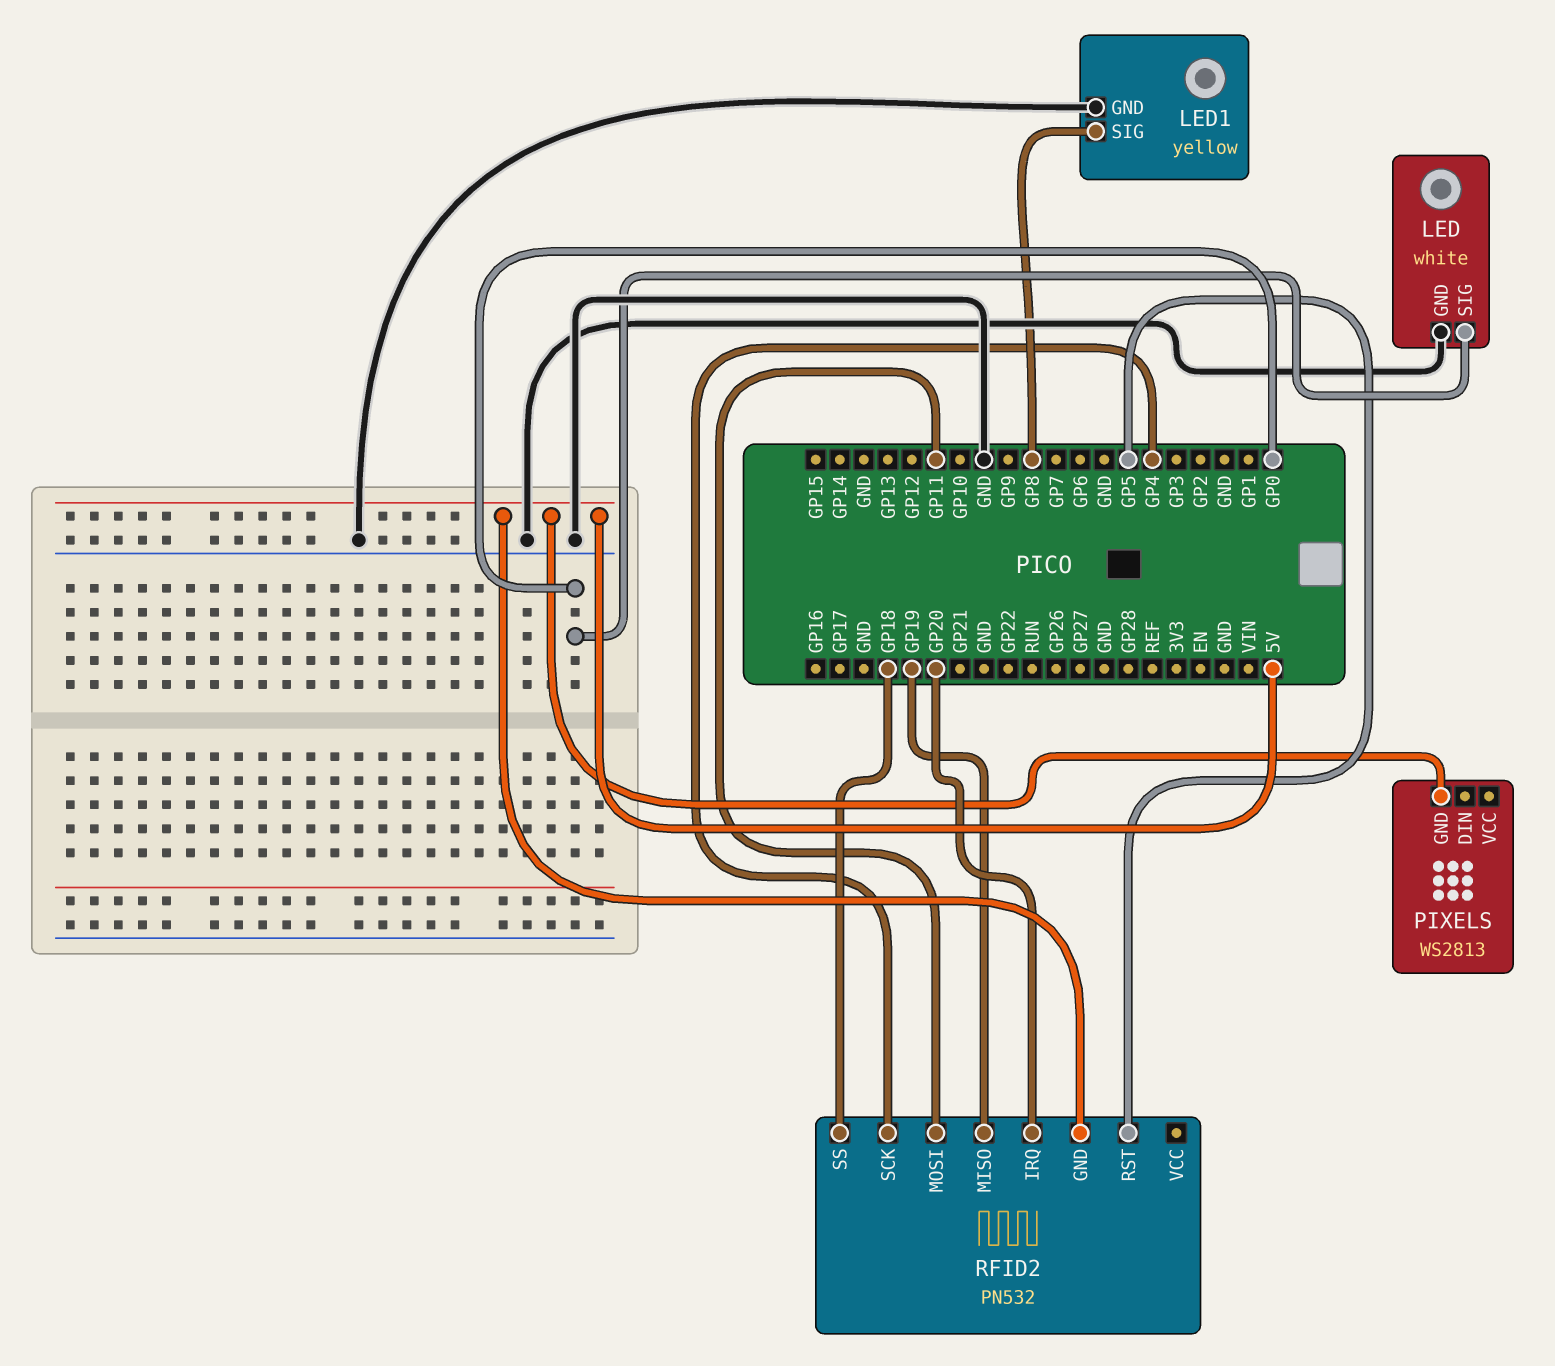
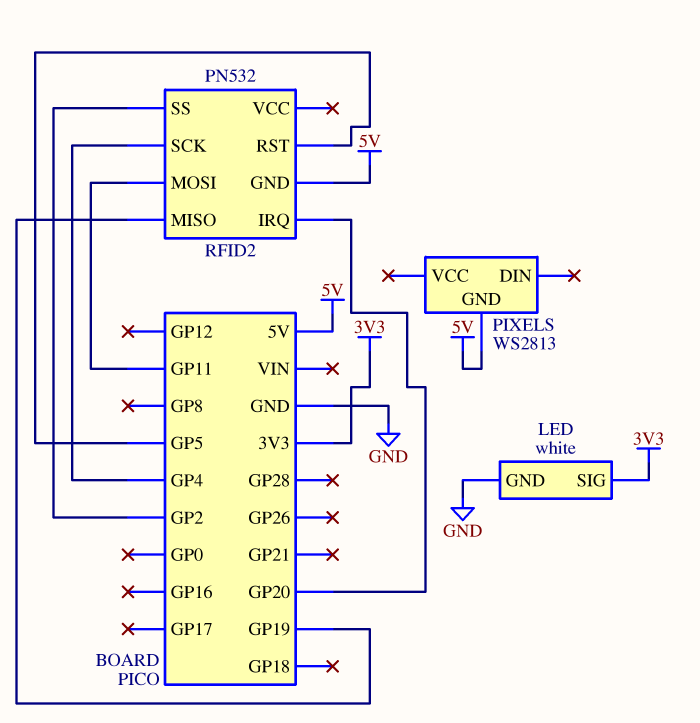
LED pin SIG: GP0 -> 3V3
LED1: yellow -> none
LED1 pin GND: GND -> none
LED1 pin SIG: GP8 -> none
RFID2 pin SS: GP18 -> GP2

